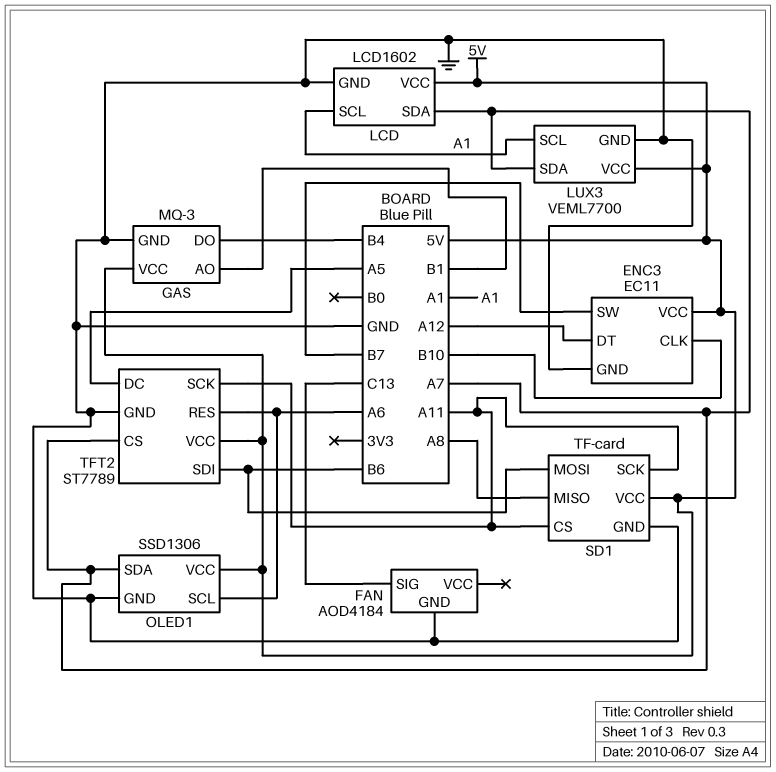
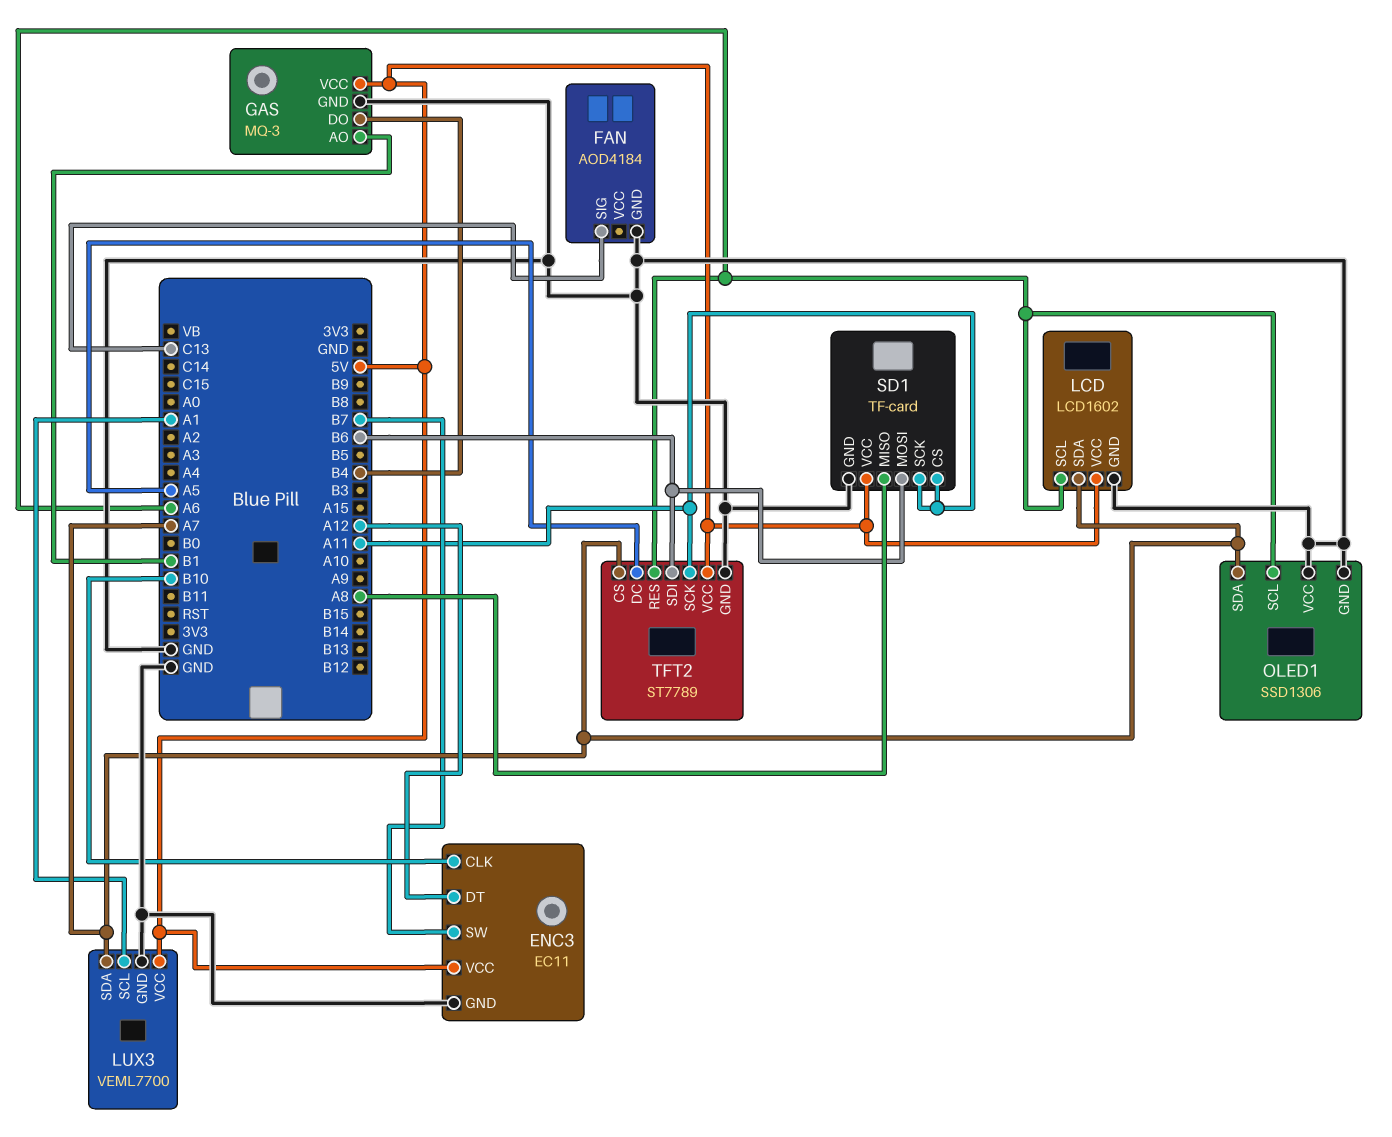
LCD pin SCL: A1 -> A6
OLED1 pin VCC: 5V -> GND

